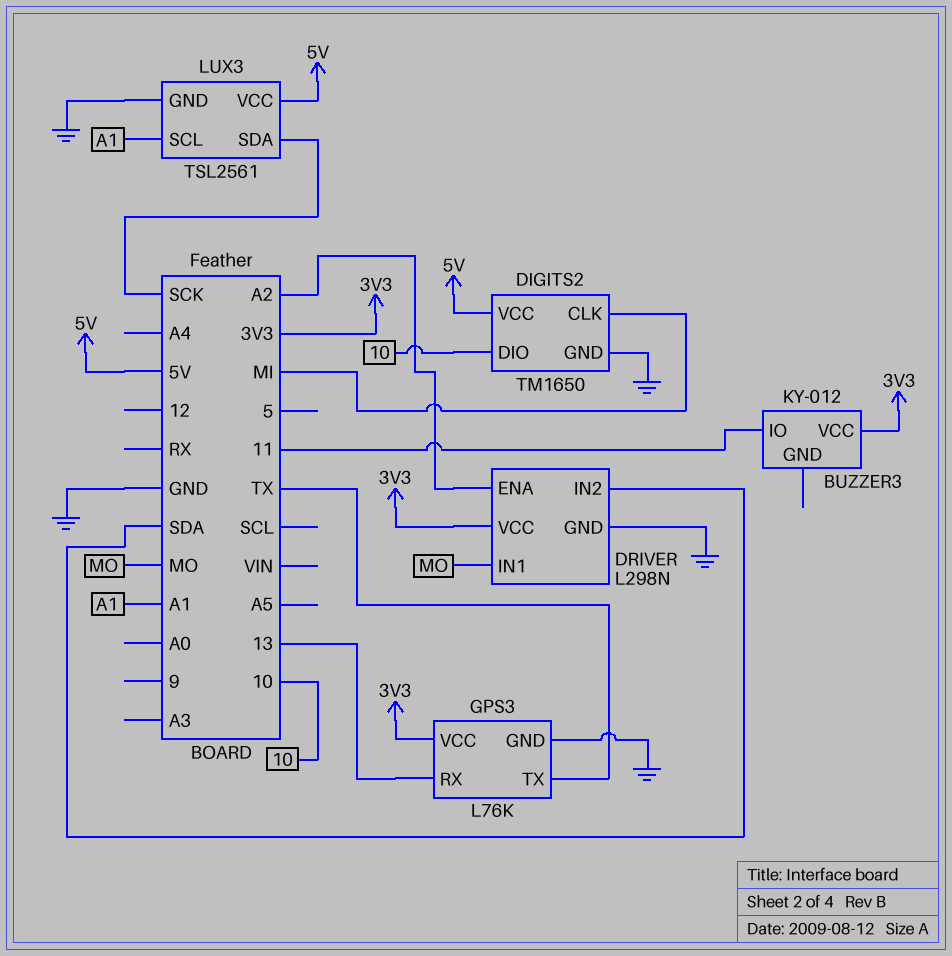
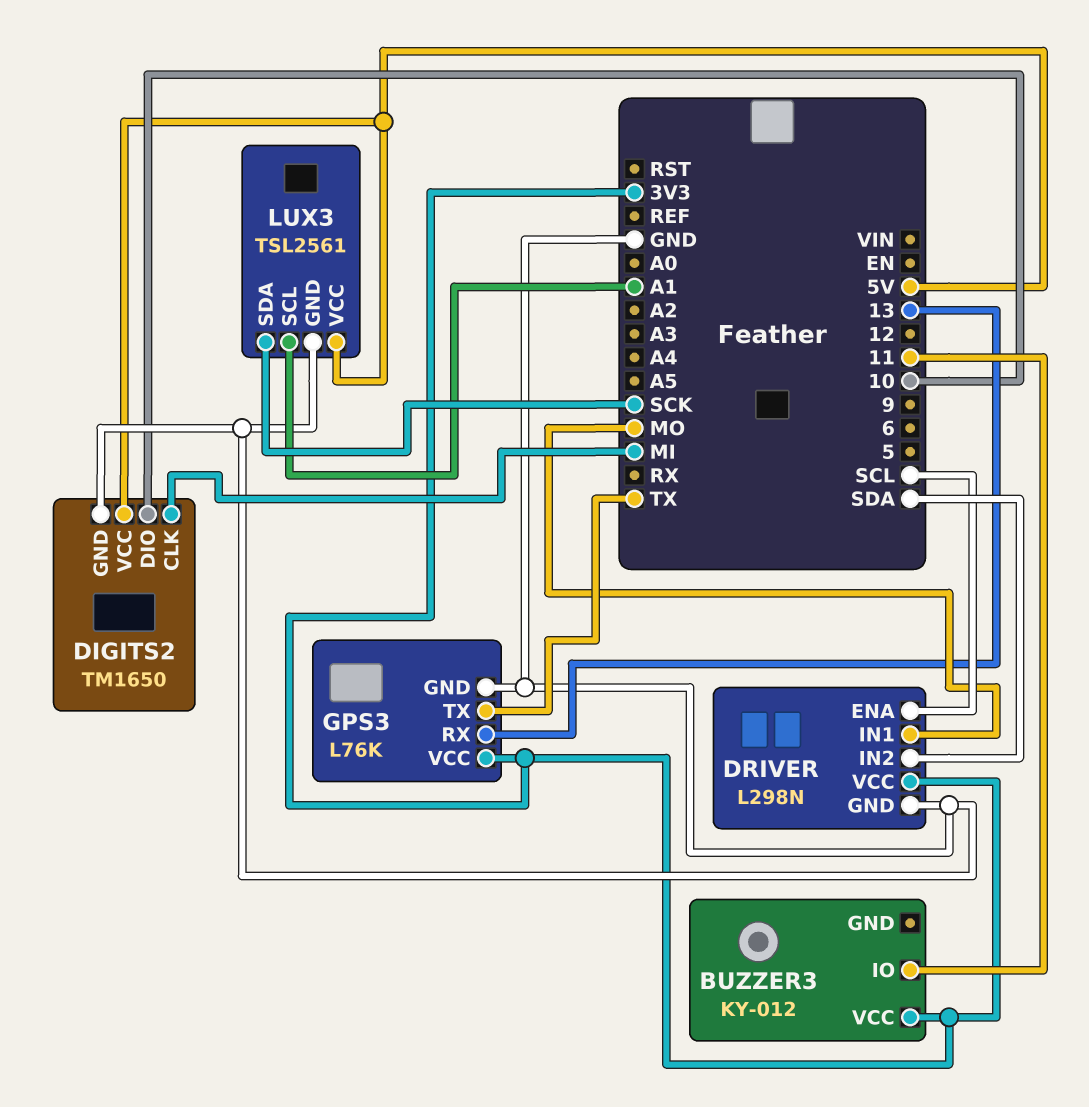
DRIVER pin ENA: A2 -> SCL

